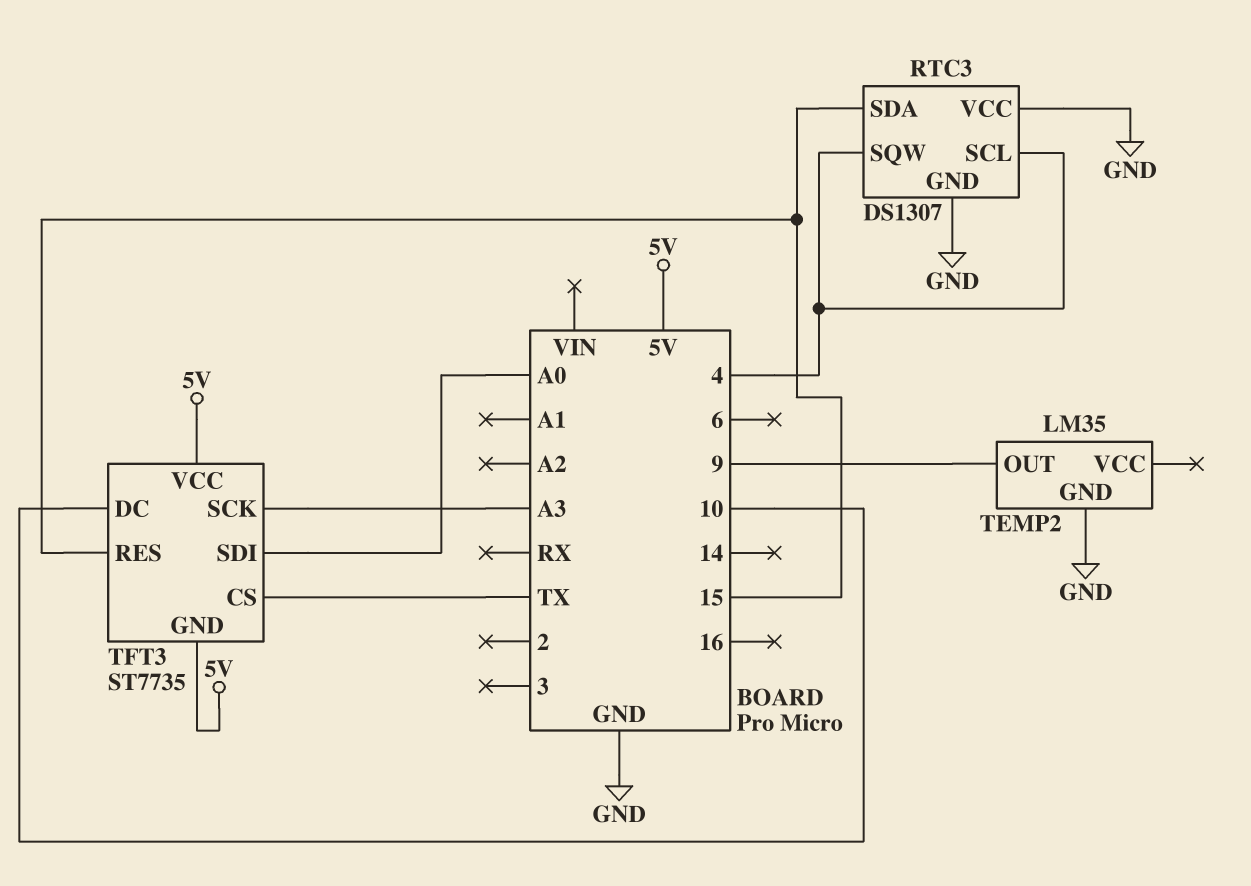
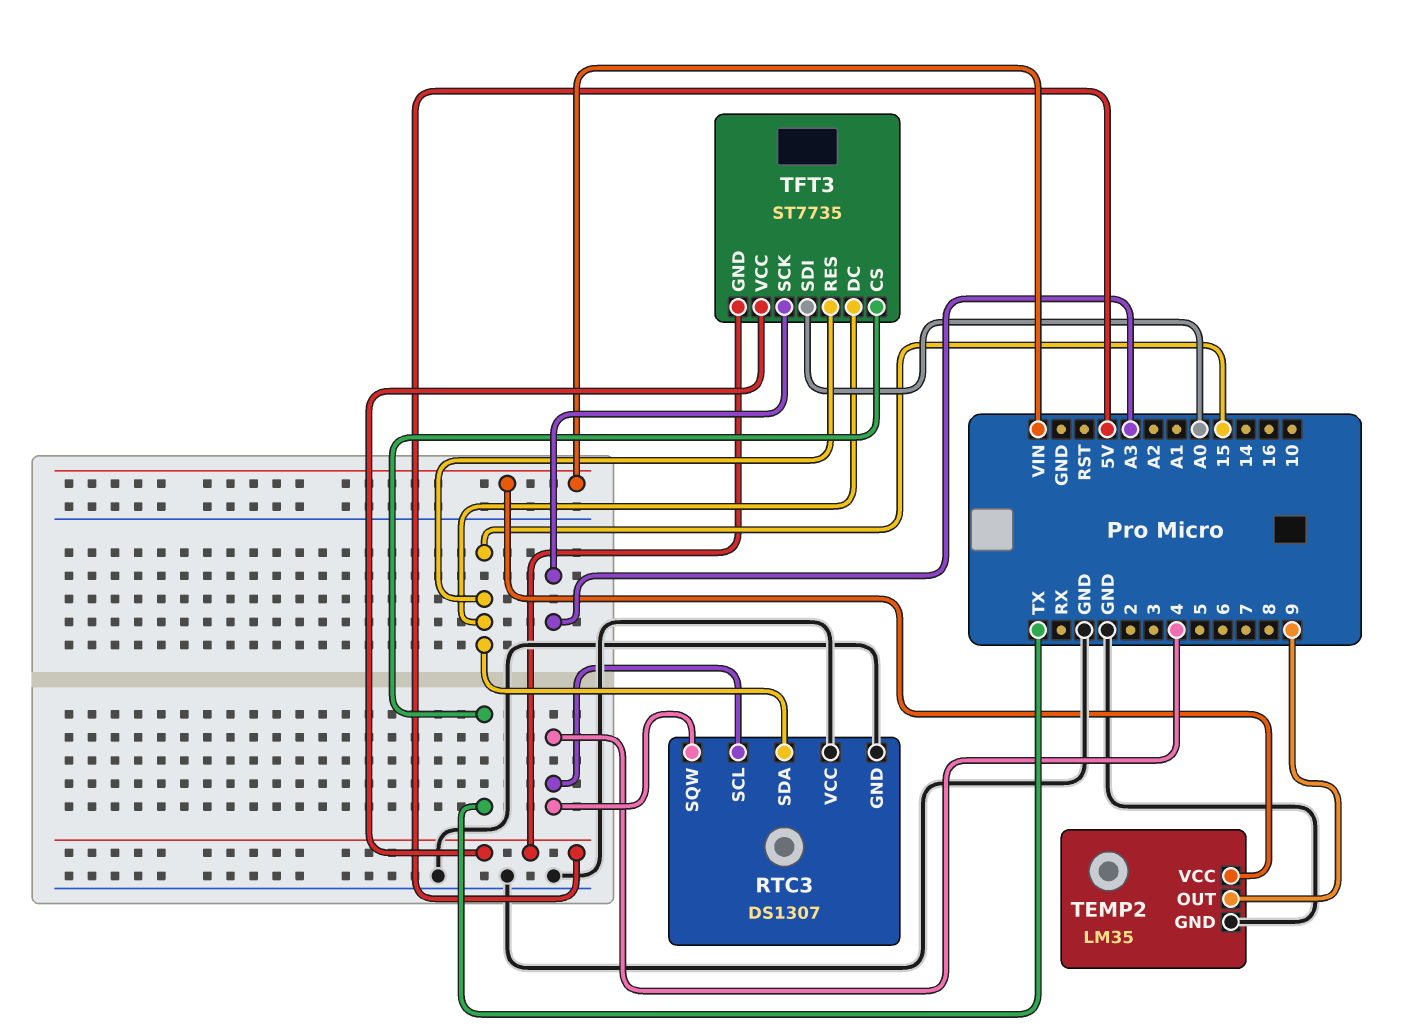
TEMP2 pin VCC: none -> VIN
TFT3 pin DC: 10 -> 15

